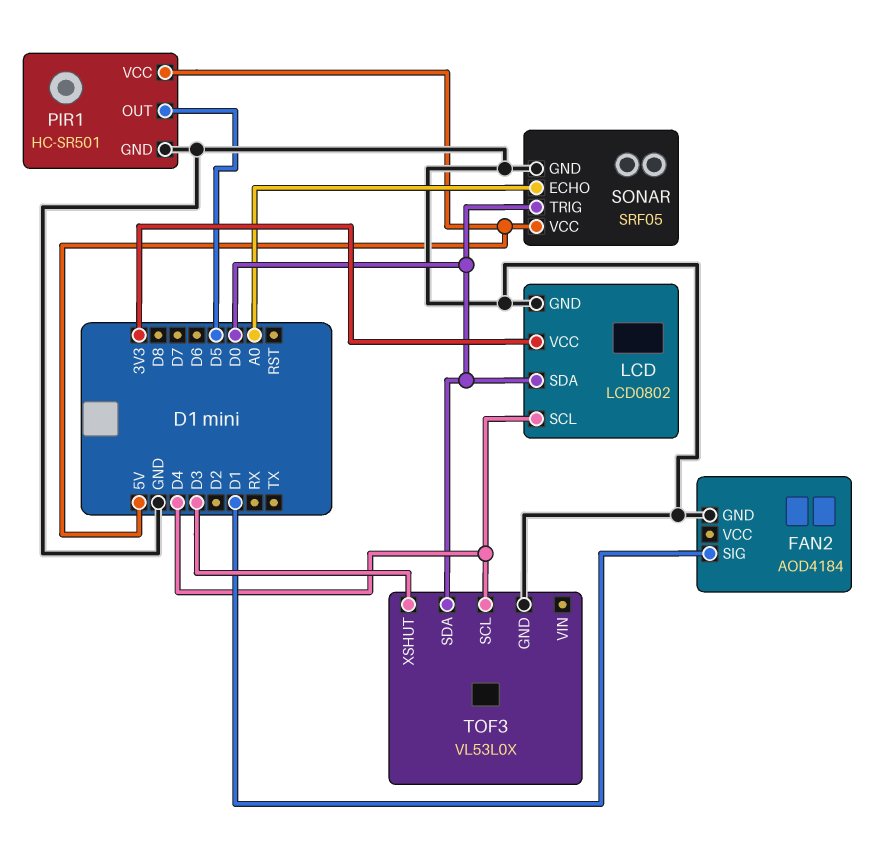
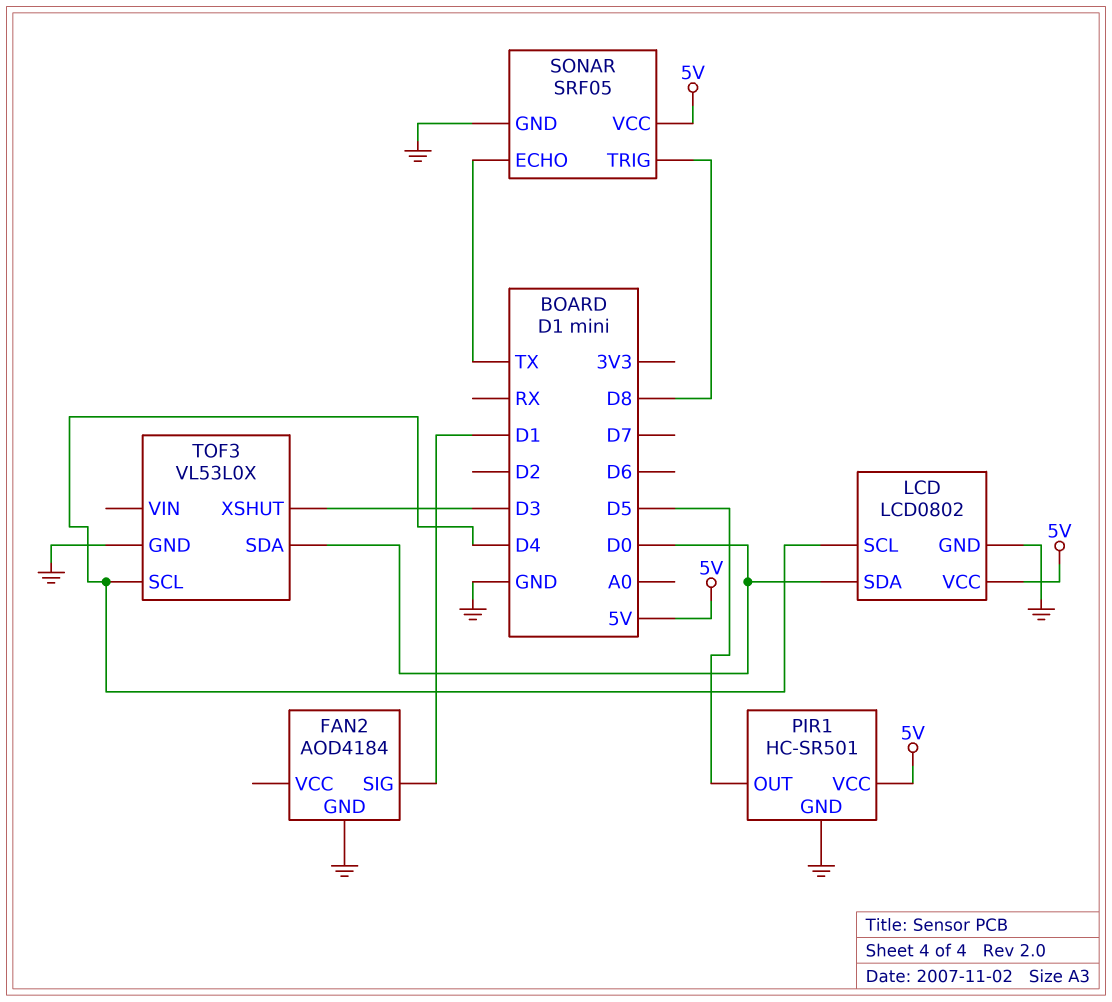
LCD pin VCC: 3V3 -> 5V
SONAR pin ECHO: A0 -> TX
SONAR pin TRIG: D0 -> D8

